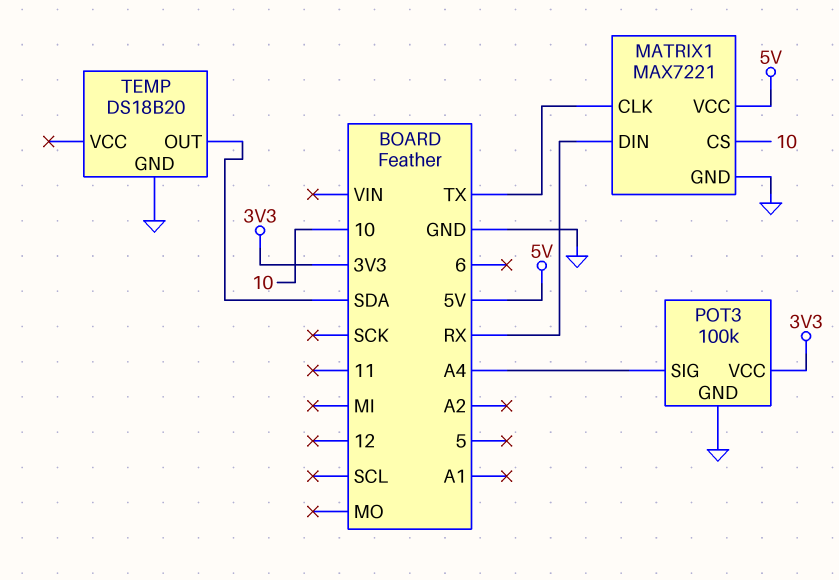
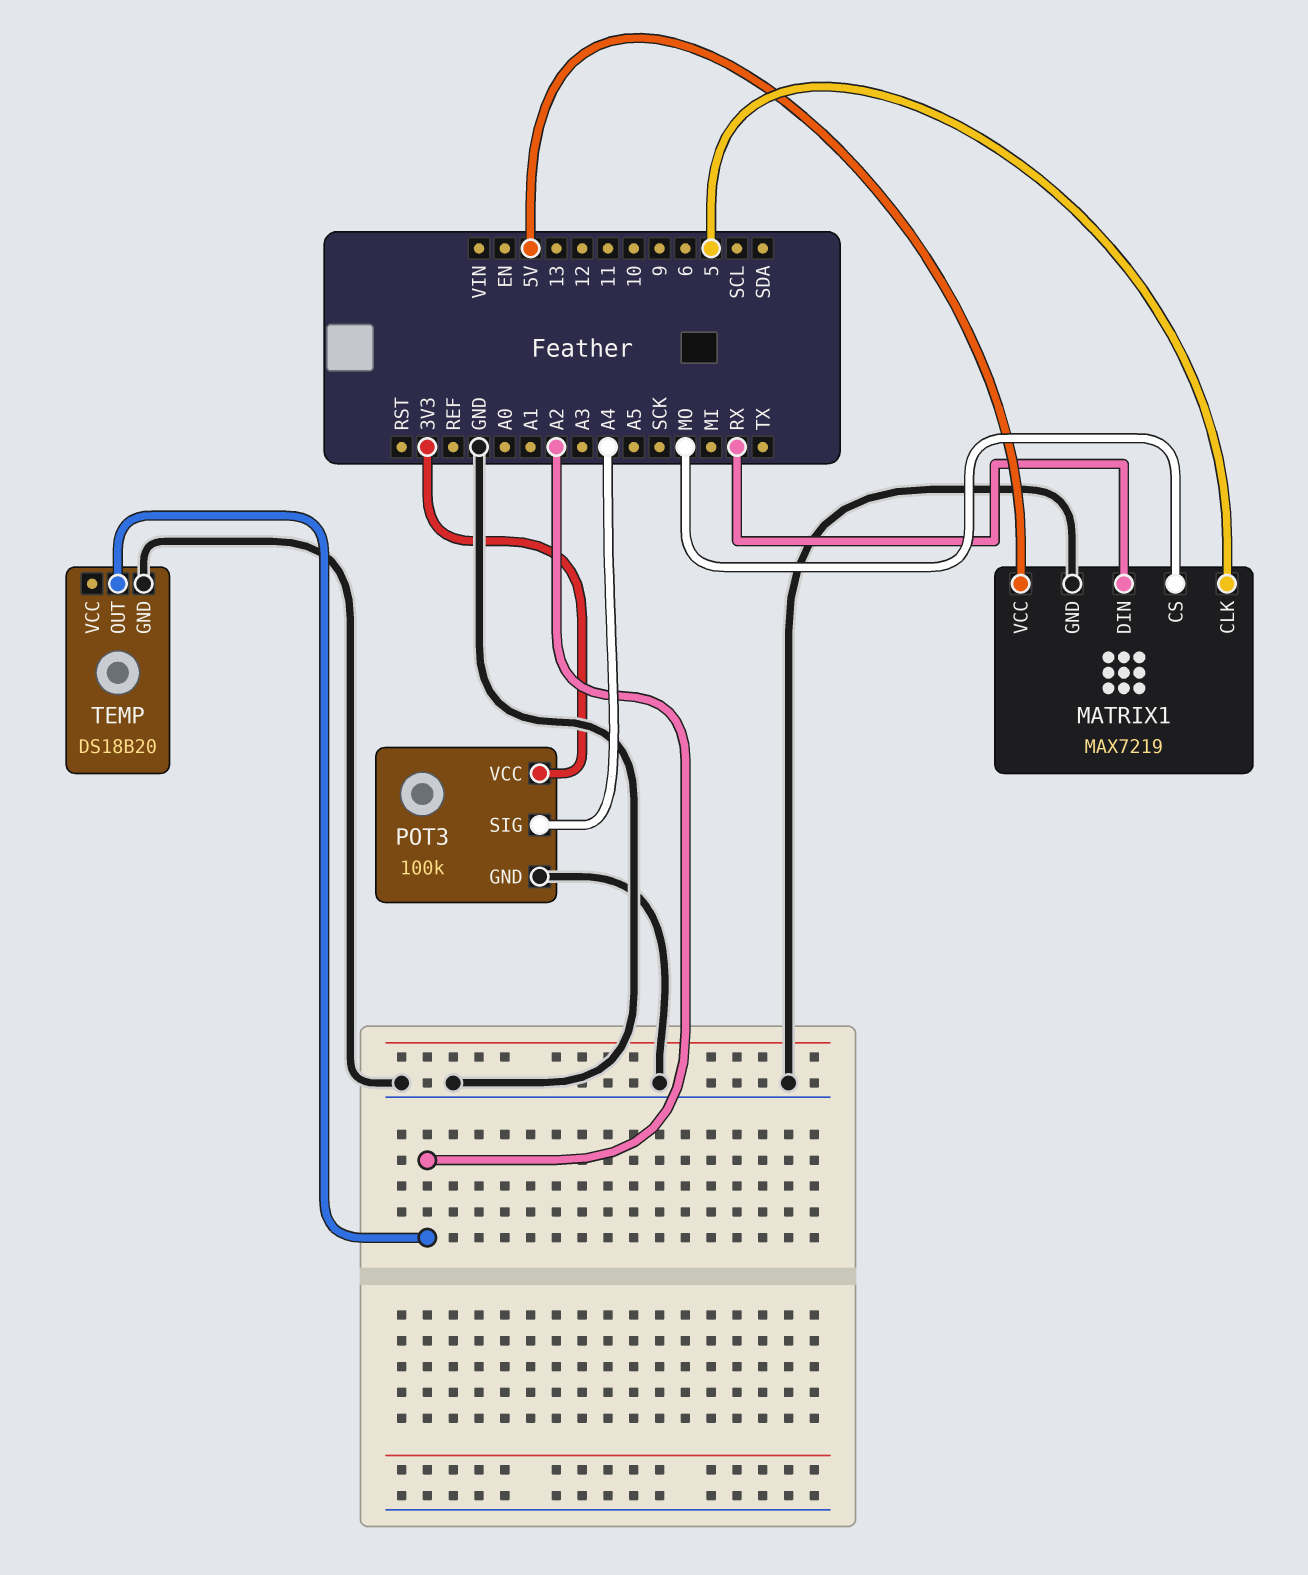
MATRIX1: MAX7221 -> MAX7219
MATRIX1 pin CLK: TX -> 5
MATRIX1 pin CS: 10 -> MO
TEMP pin OUT: SDA -> A2

